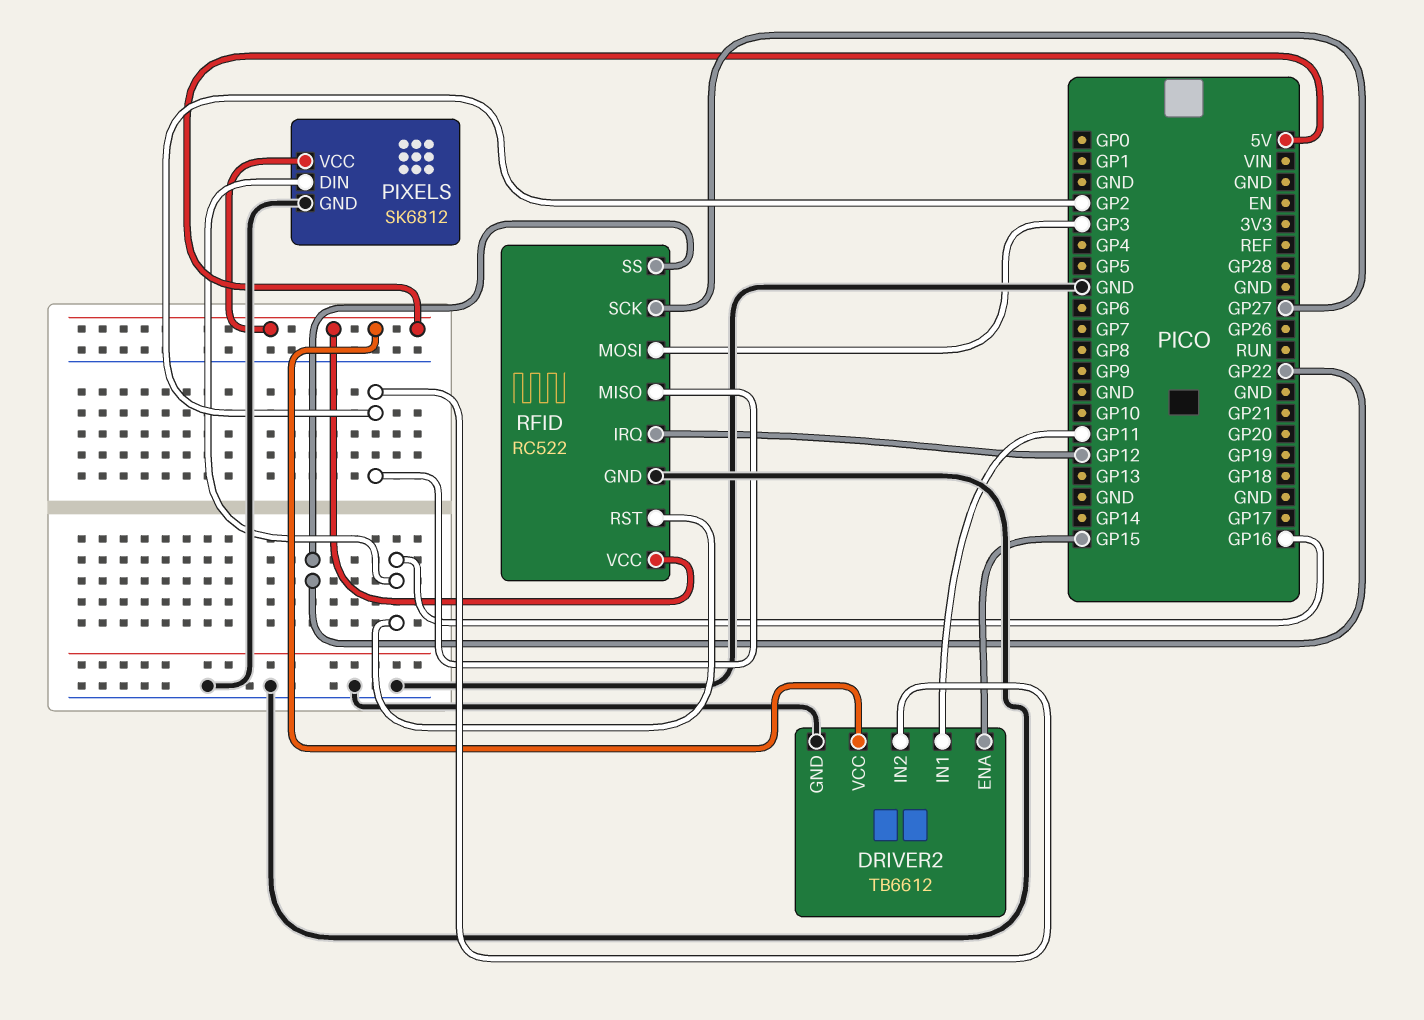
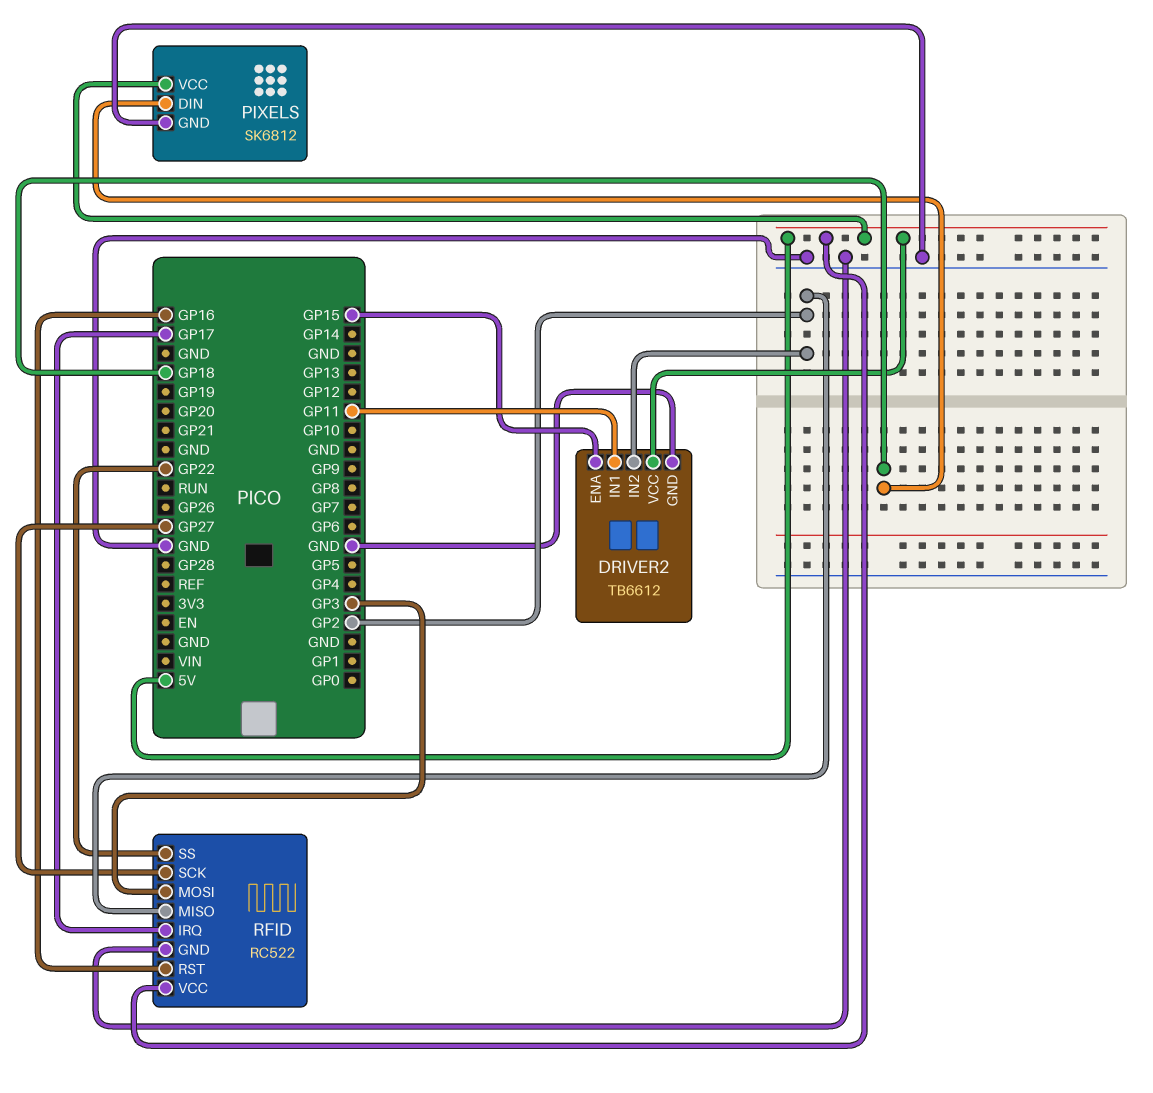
PIXELS pin DIN: GP16 -> GP18
RFID pin IRQ: GP12 -> GP17

